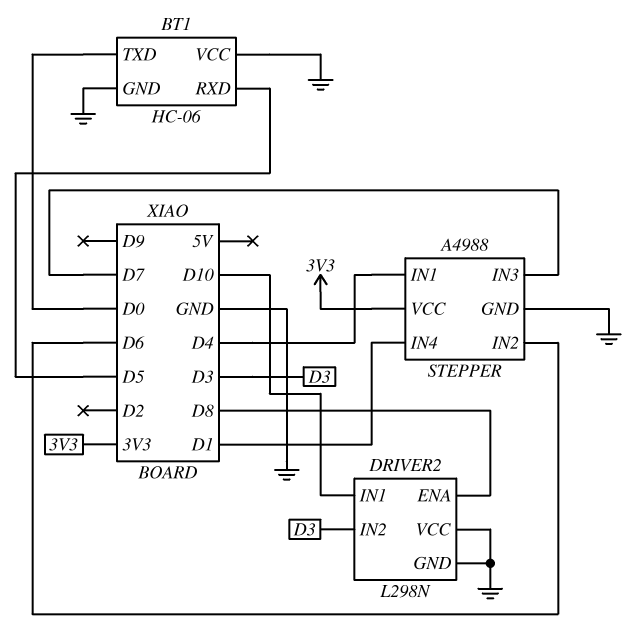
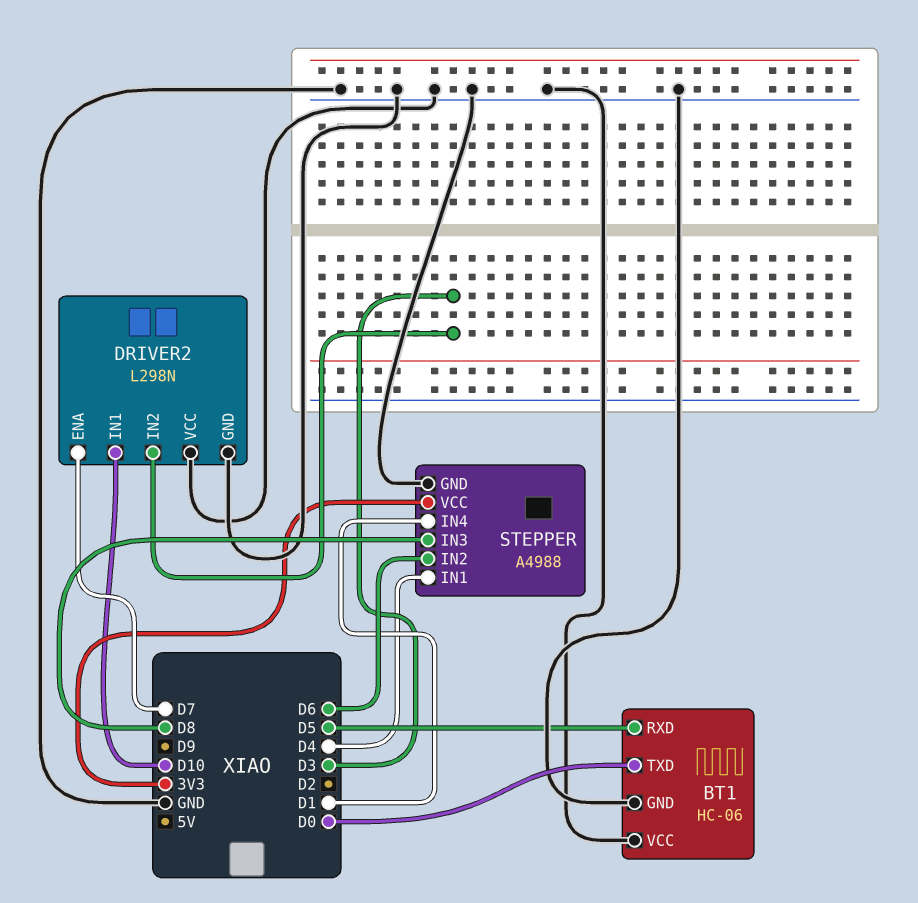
DRIVER2 pin ENA: D8 -> D7
STEPPER pin IN3: D7 -> D8

